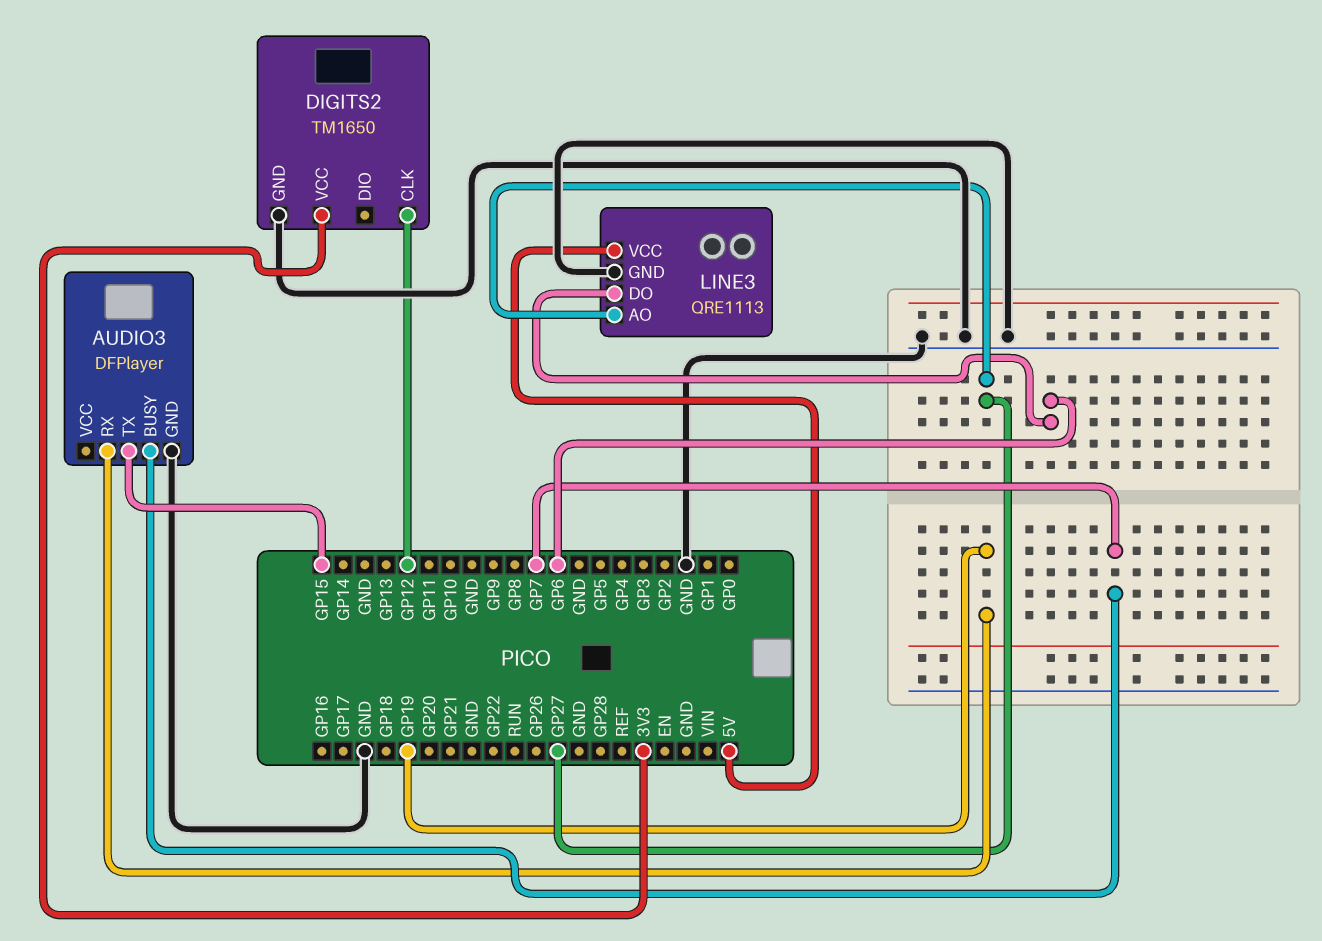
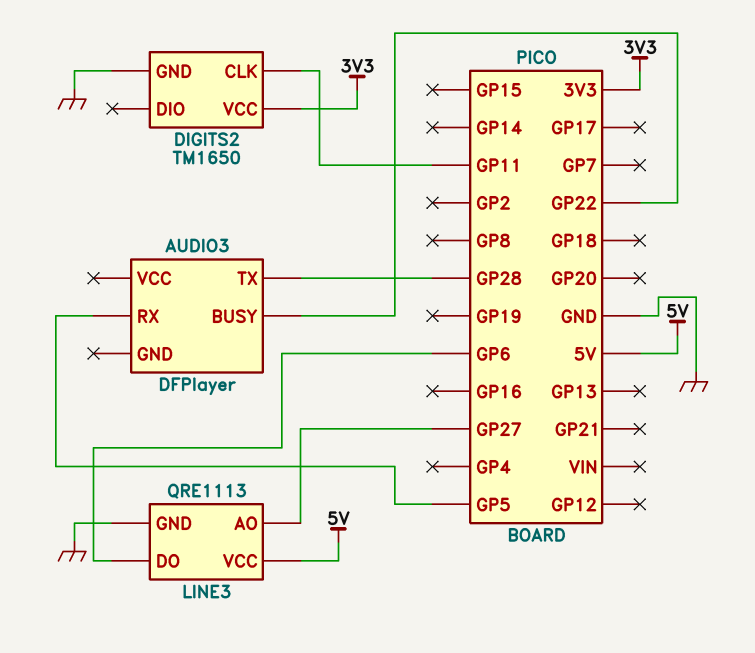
AUDIO3 pin BUSY: GP7 -> GP22
AUDIO3 pin GND: GND -> none
AUDIO3 pin RX: GP19 -> GP5
AUDIO3 pin TX: GP15 -> GP28
DIGITS2 pin CLK: GP12 -> GP11

